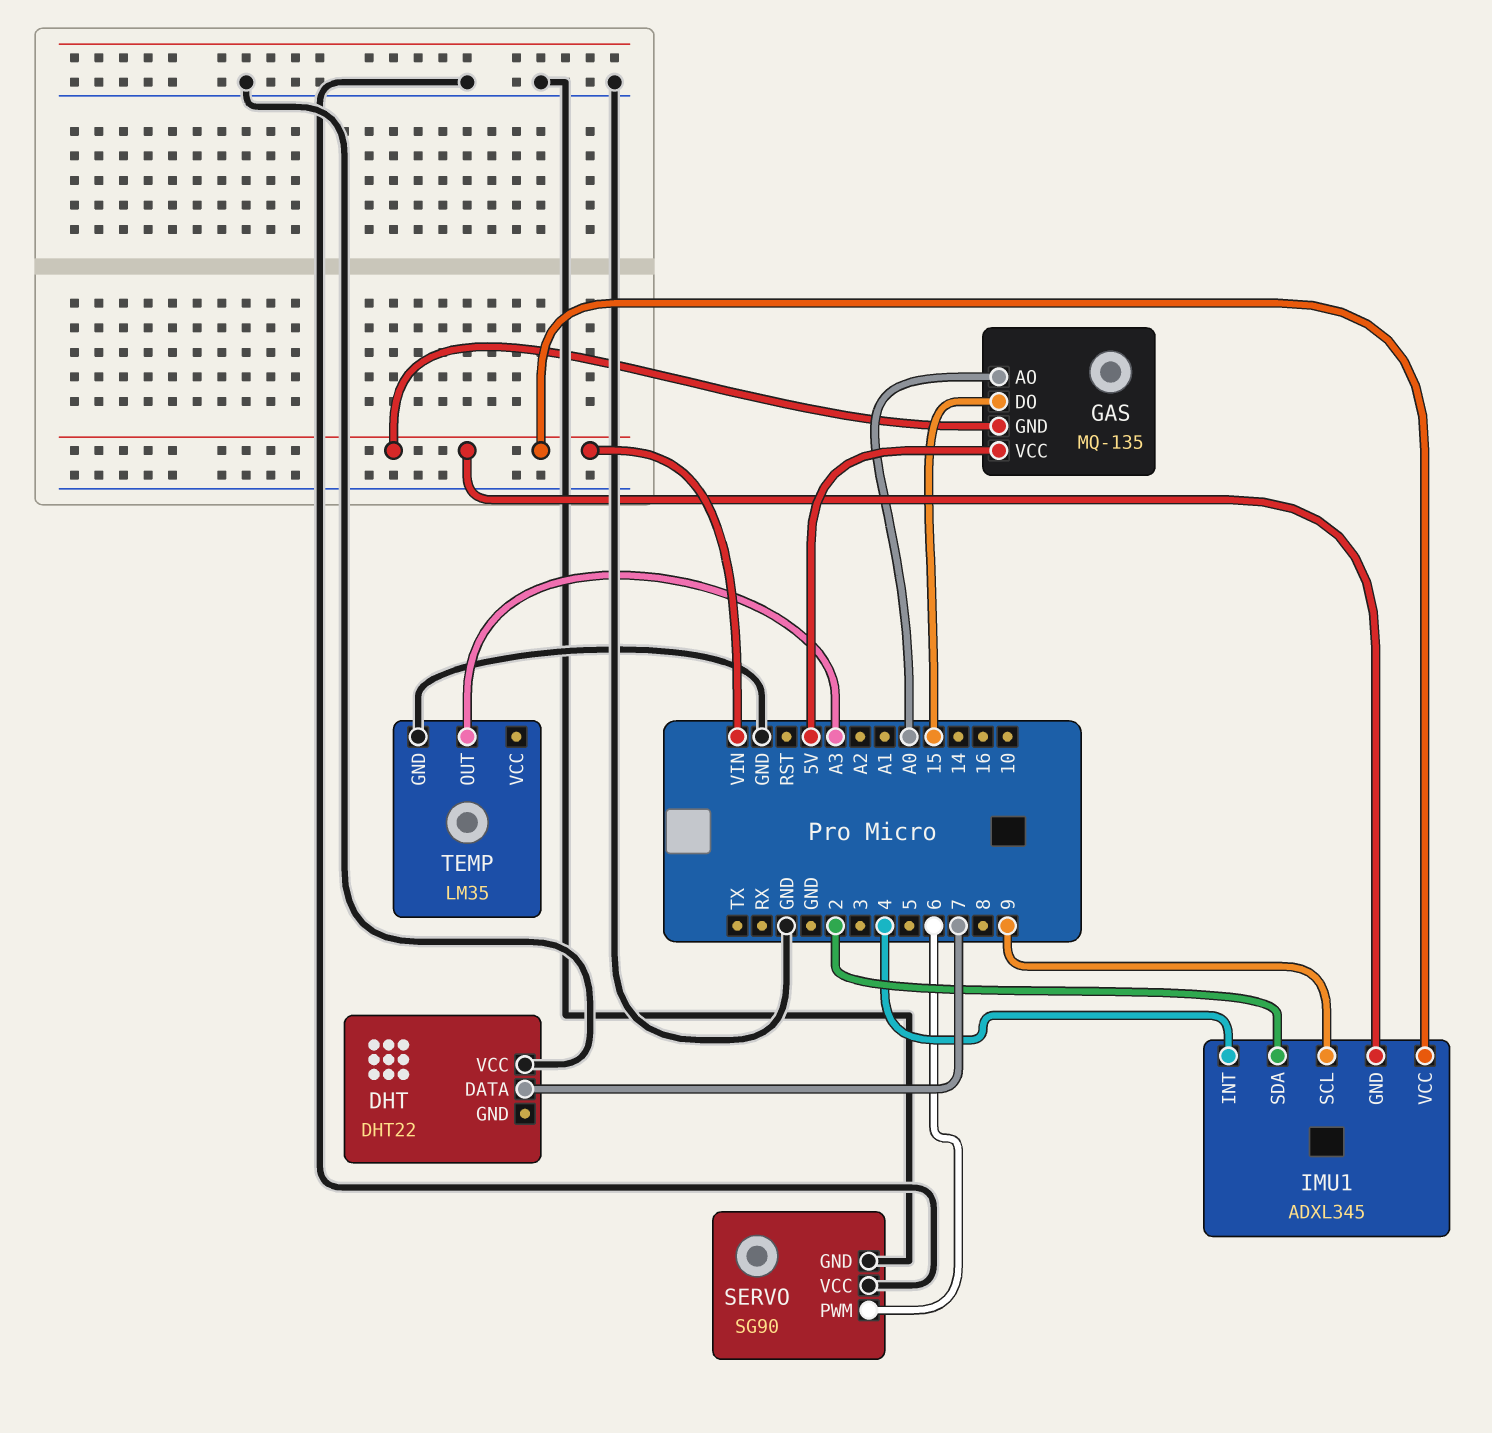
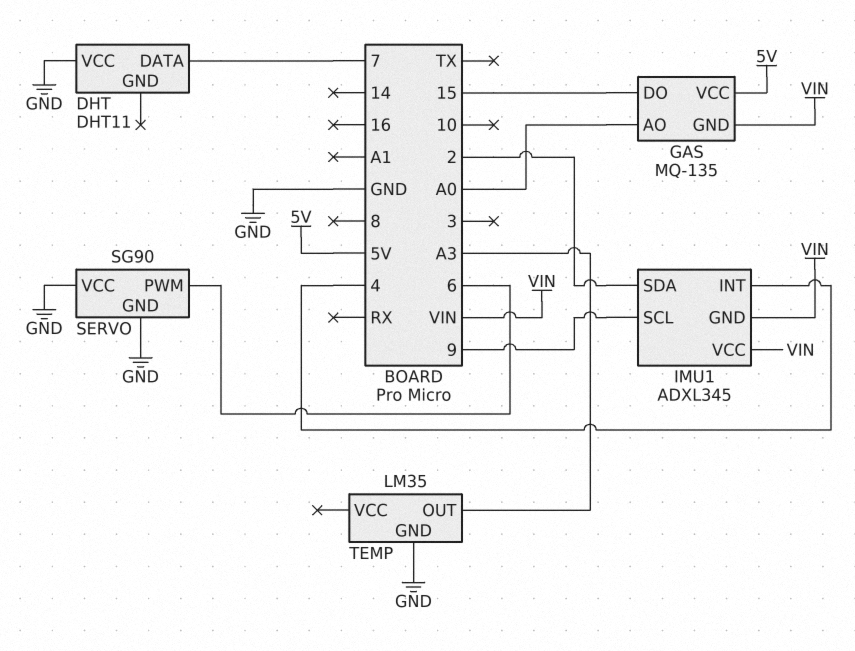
DHT: DHT22 -> DHT11

